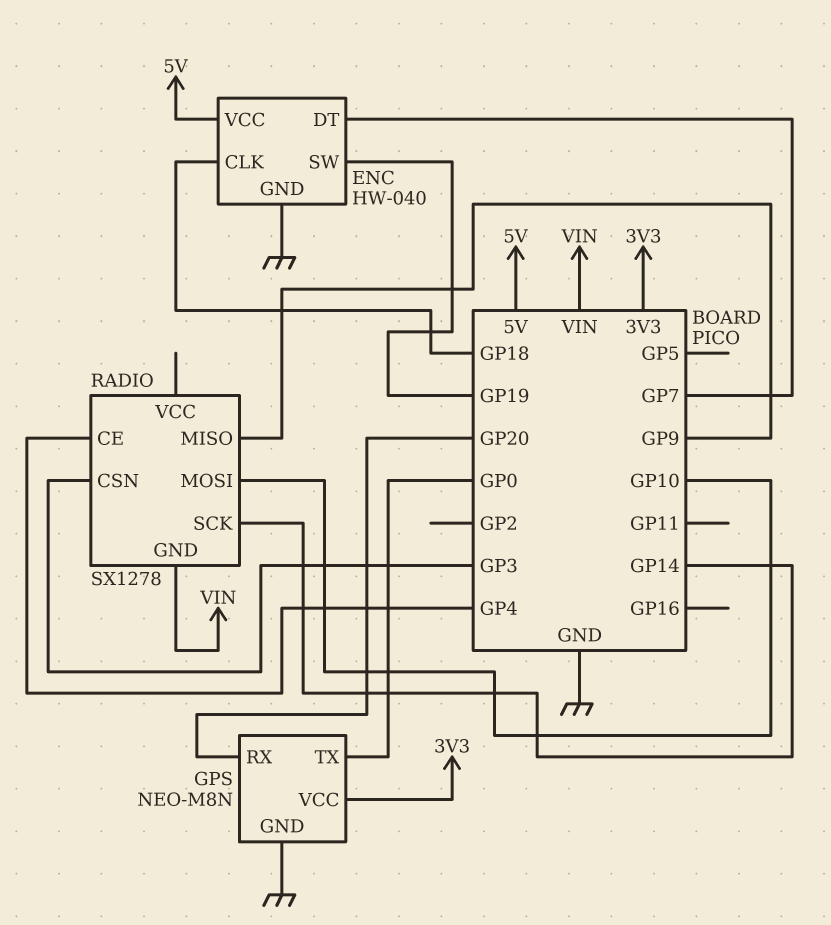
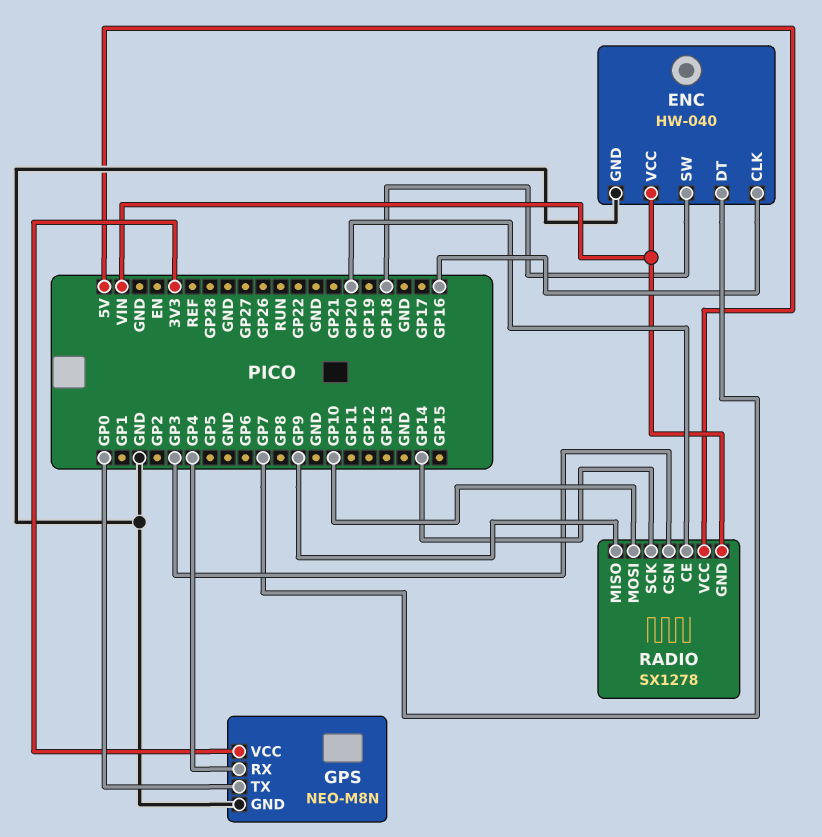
ENC pin CLK: GP18 -> GP16
ENC pin SW: GP19 -> GP18
ENC pin VCC: 5V -> VIN
GPS pin RX: GP20 -> GP4
RADIO pin CE: GP4 -> GP20
RADIO pin VCC: none -> 5V

